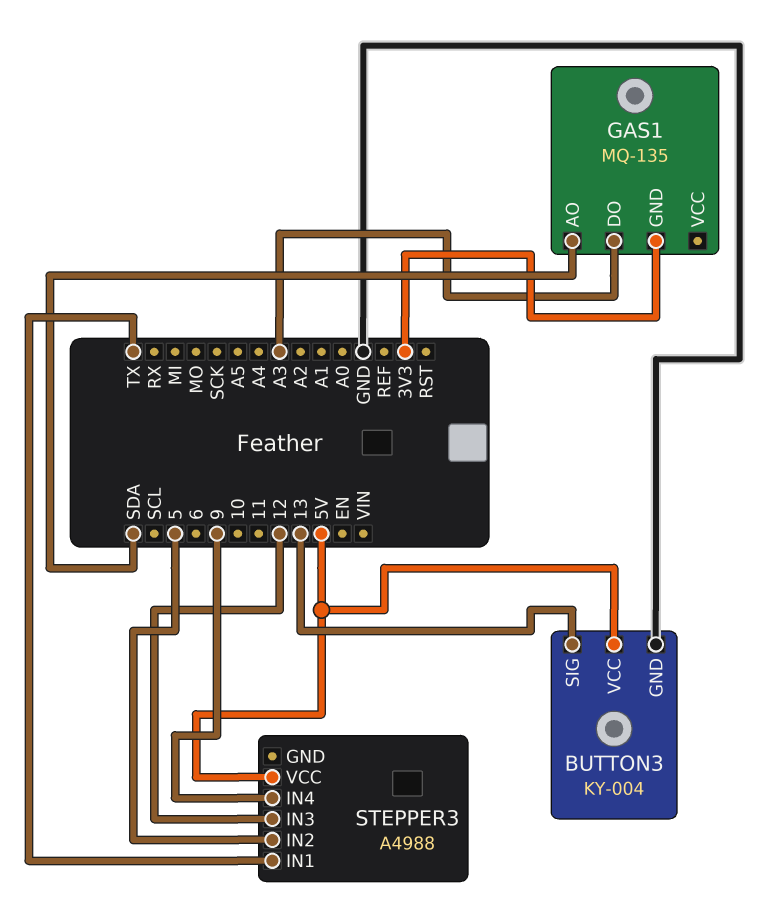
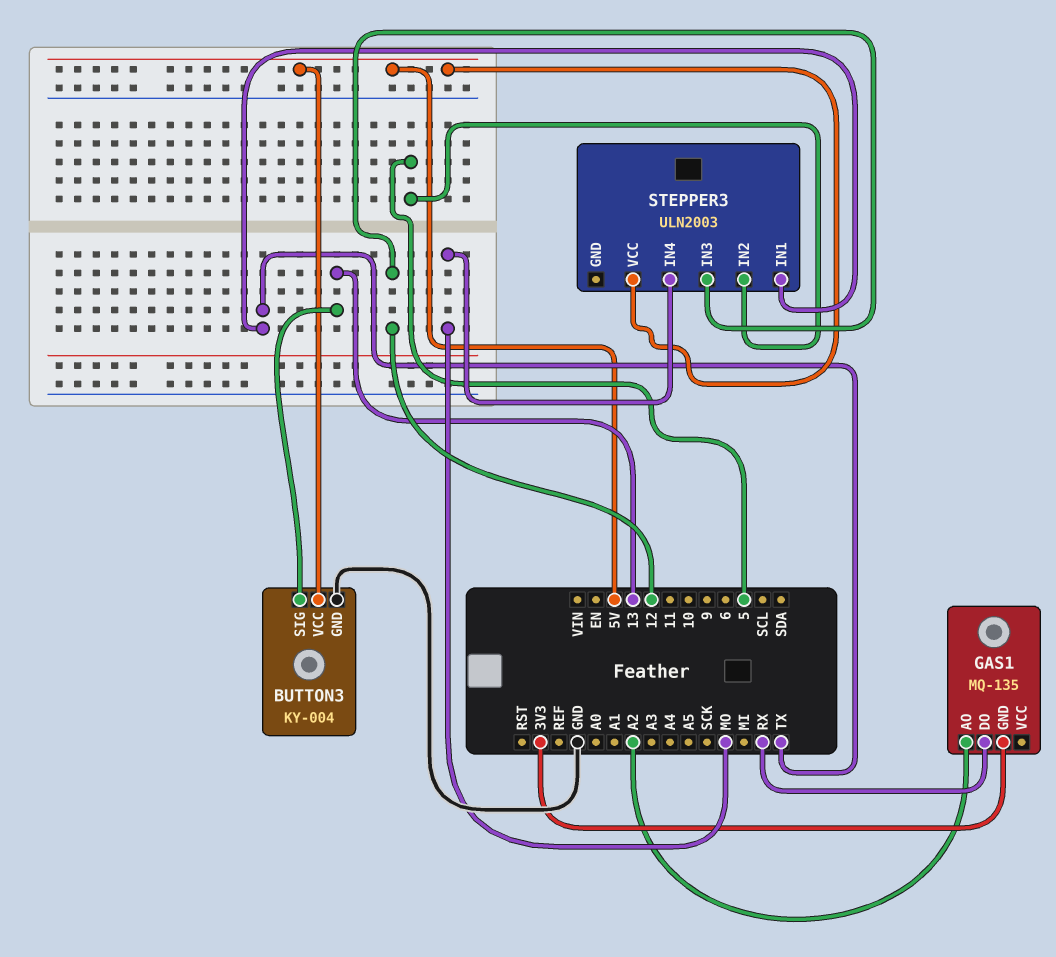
GAS1 pin AO: SDA -> A2
GAS1 pin DO: A3 -> RX
STEPPER3: A4988 -> ULN2003
STEPPER3 pin IN4: 9 -> MO

